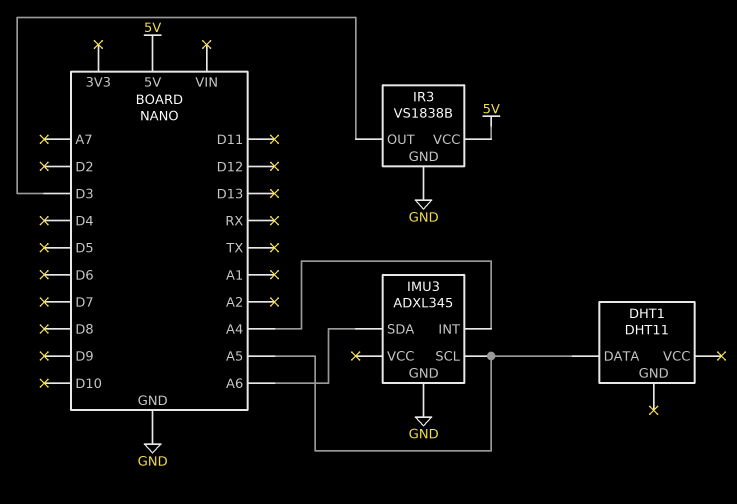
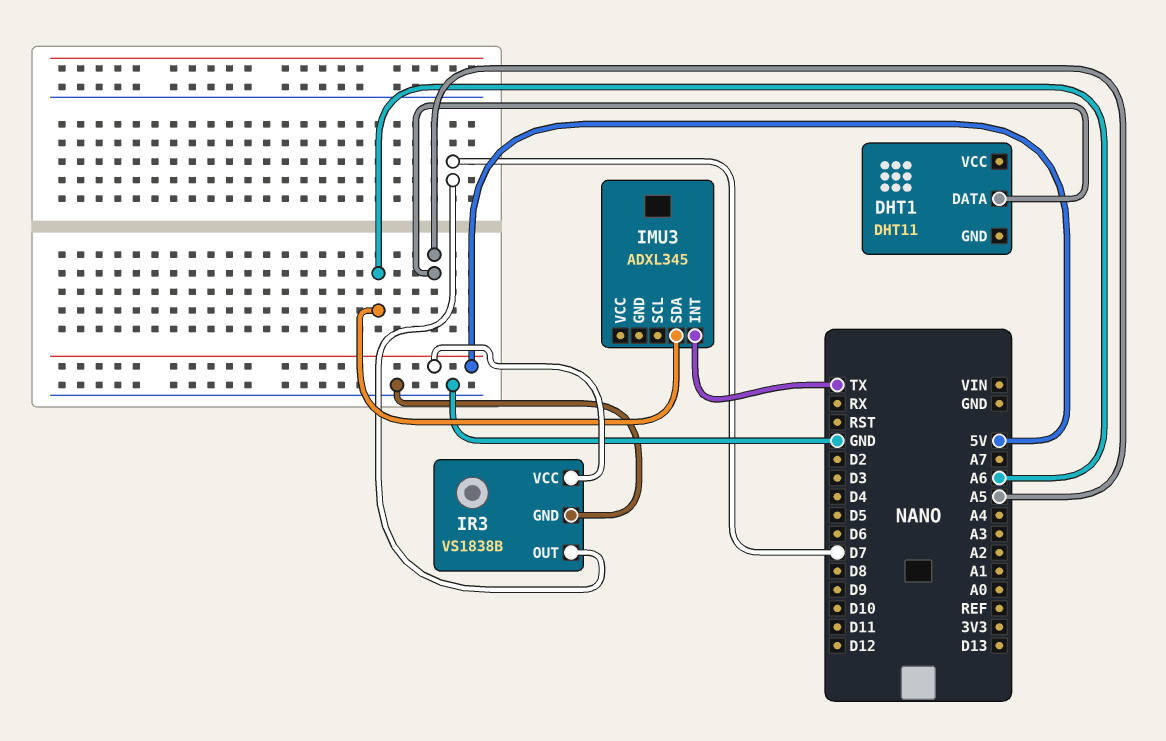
IMU3 pin GND: GND -> none
IMU3 pin INT: A4 -> TX
IMU3 pin SCL: A5 -> none
IR3 pin OUT: D3 -> D7

